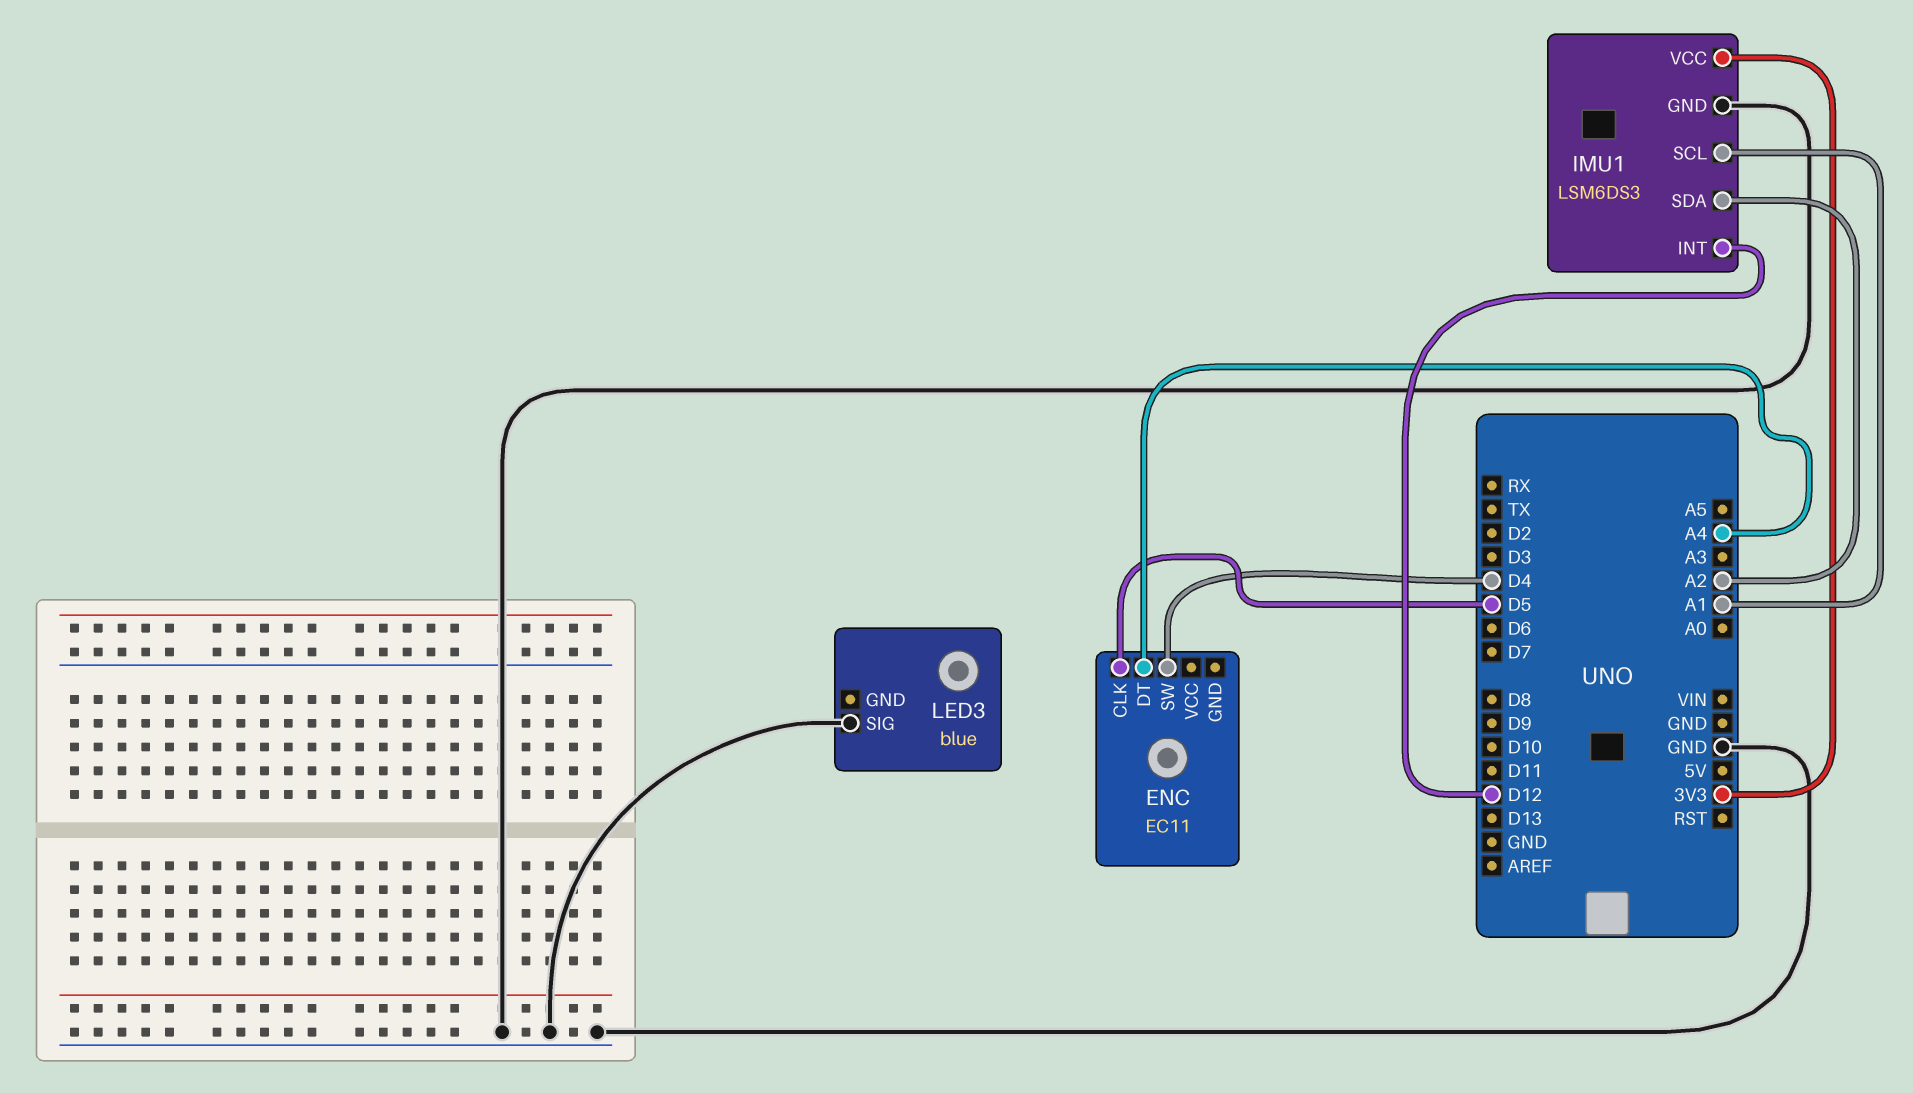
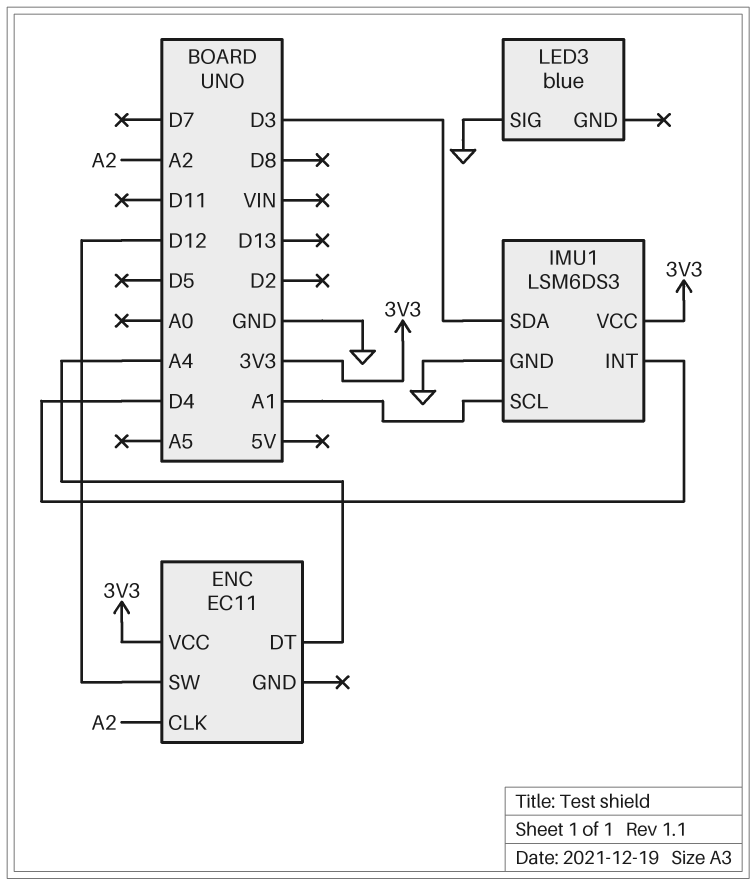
ENC pin CLK: D5 -> A2
ENC pin SW: D4 -> D12
ENC pin VCC: none -> 3V3
IMU1 pin INT: D12 -> D4
IMU1 pin SDA: A2 -> D3

